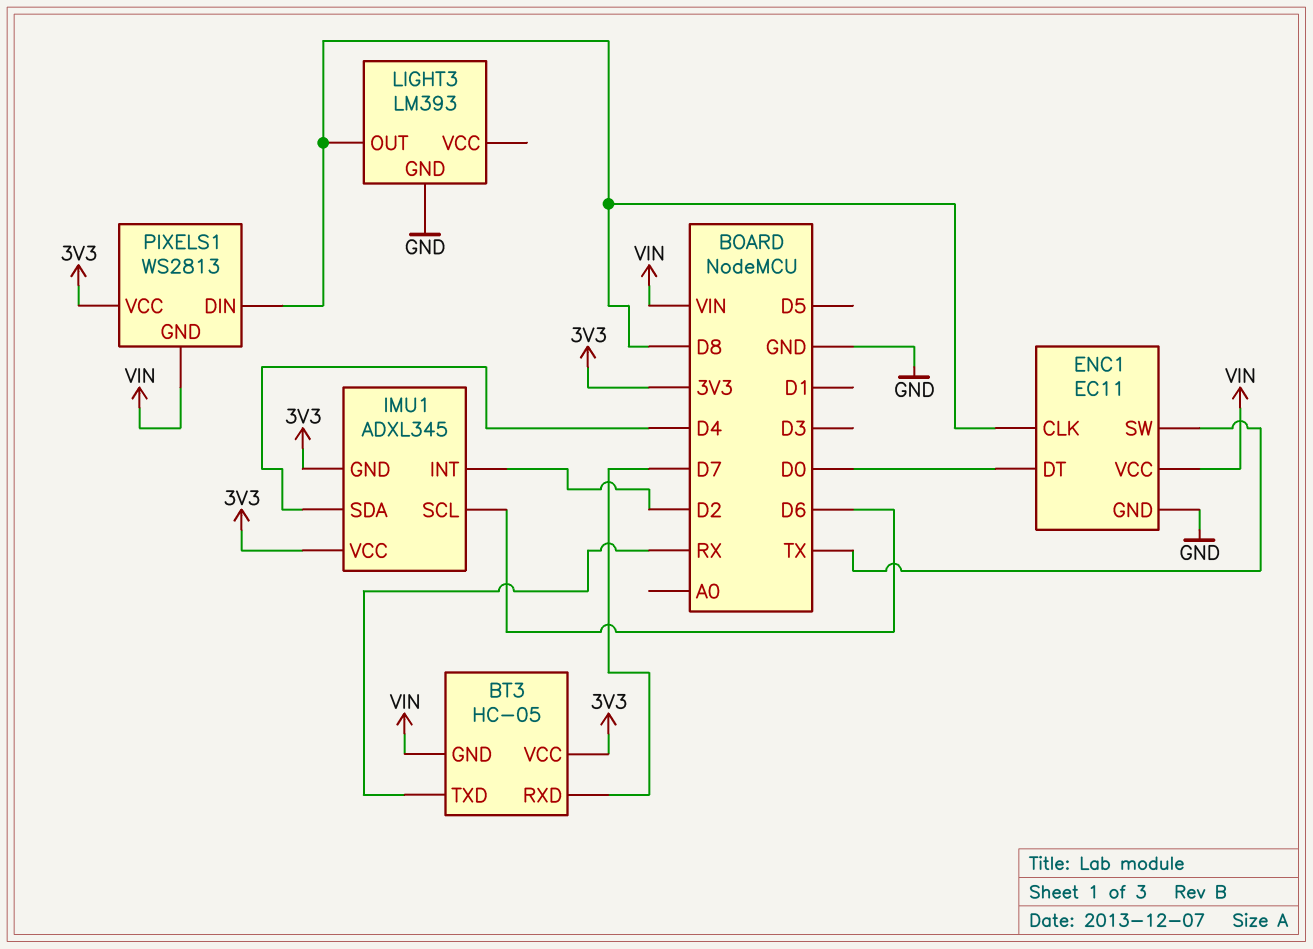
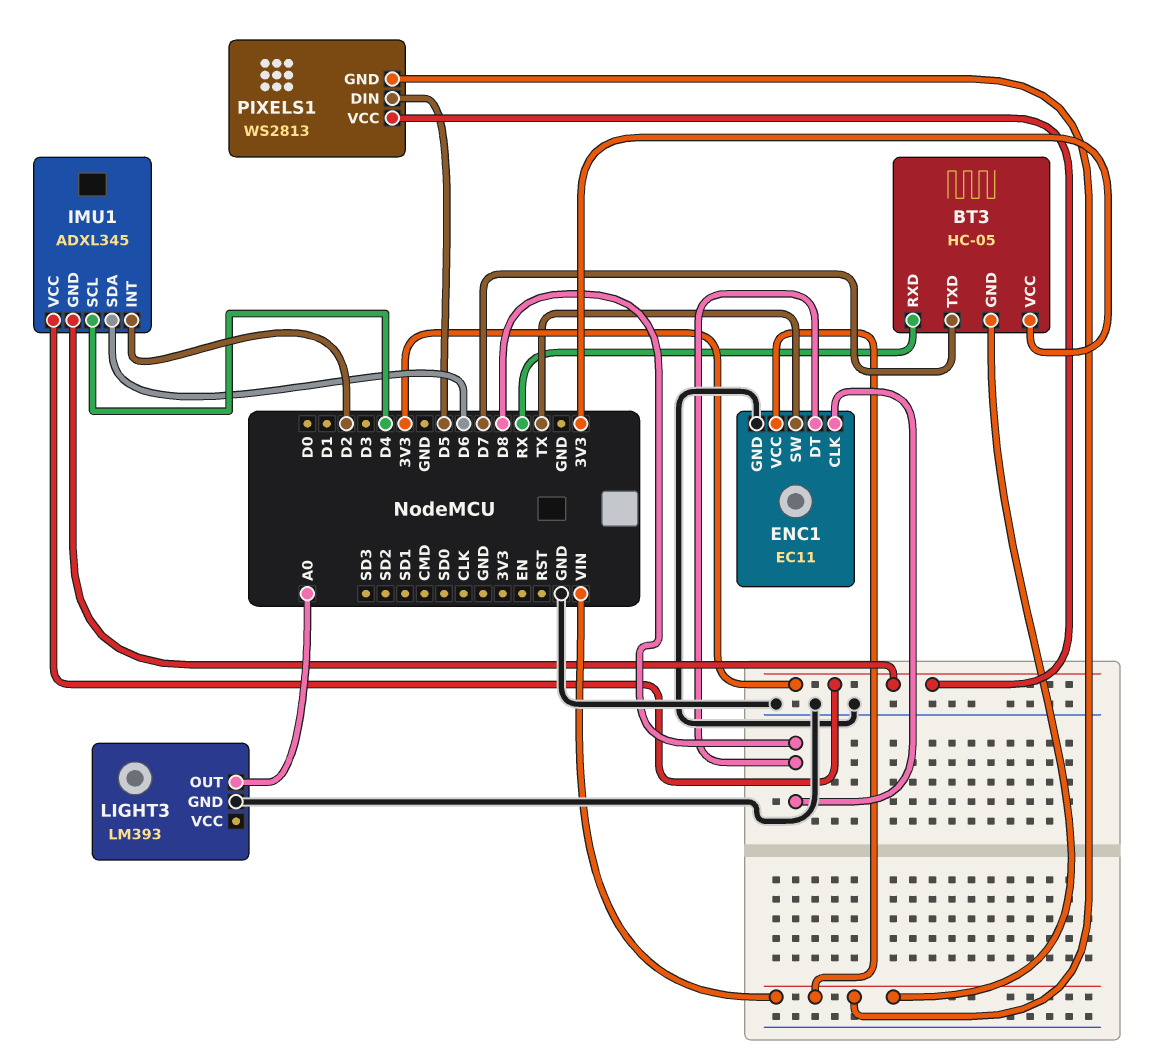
BT3 pin RXD: D7 -> RX
BT3 pin TXD: RX -> D7
ENC1 pin DT: D0 -> D8
IMU1 pin SCL: D6 -> D4
IMU1 pin SDA: D4 -> D6
LIGHT3 pin OUT: D8 -> A0
PIXELS1 pin DIN: D8 -> D5

